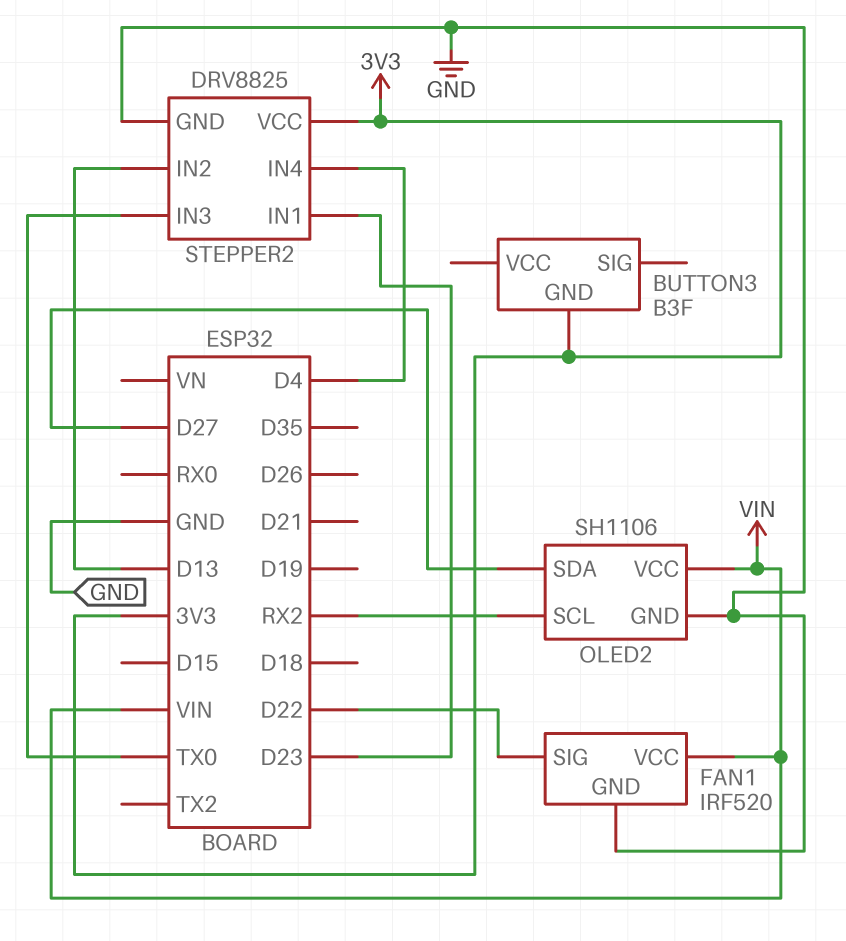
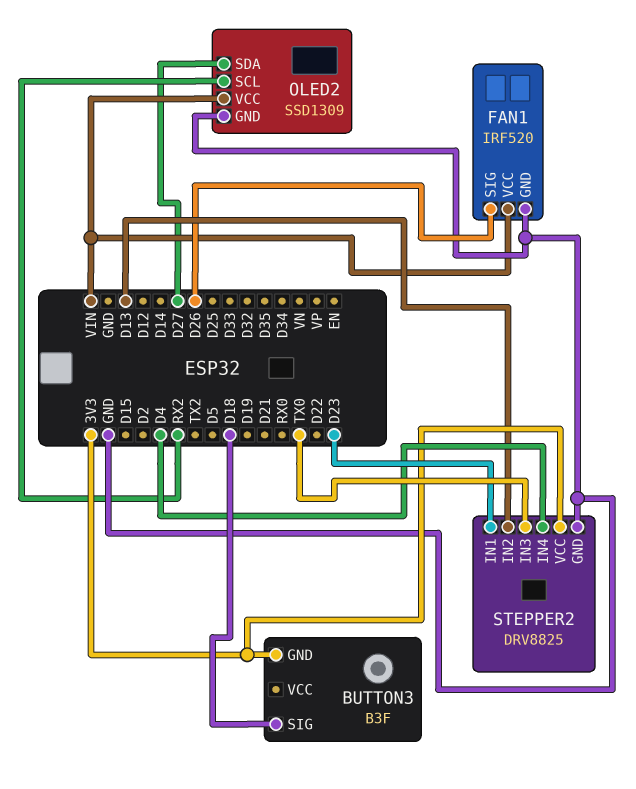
BUTTON3 pin SIG: none -> D18
FAN1 pin SIG: D22 -> D26
OLED2: SH1106 -> SSD1309

